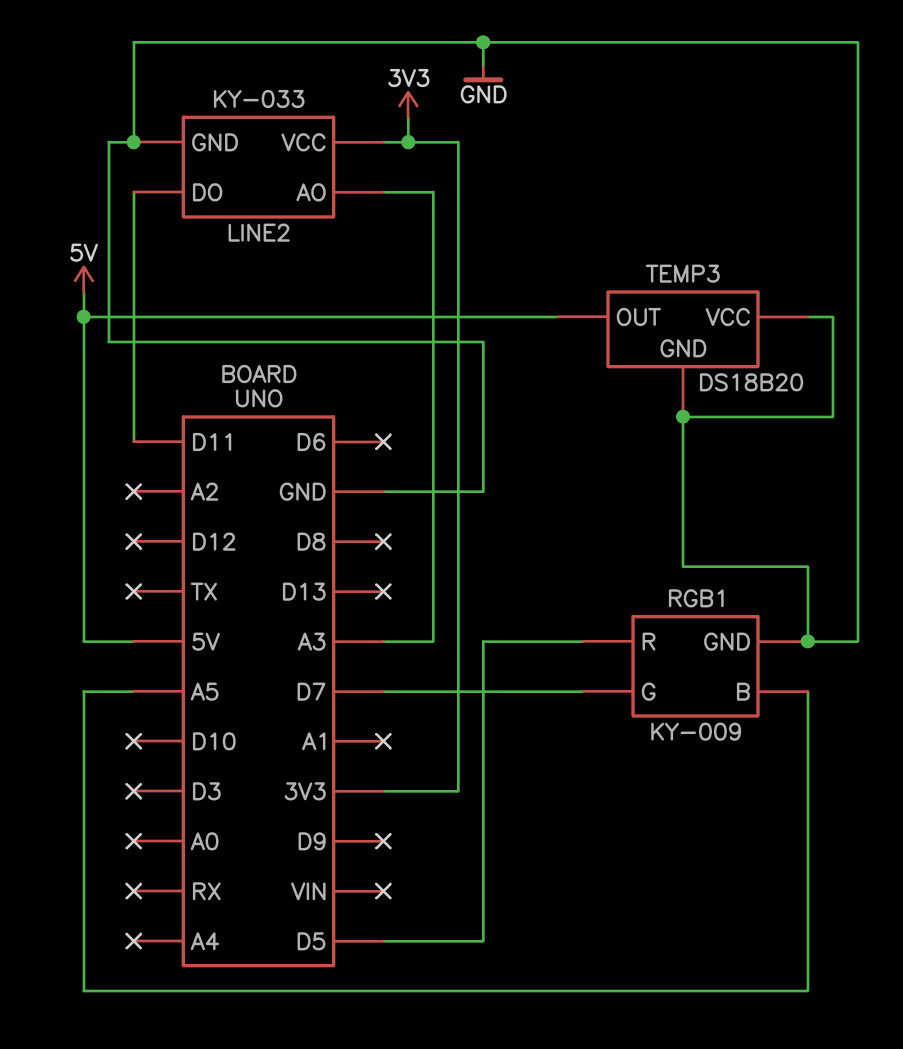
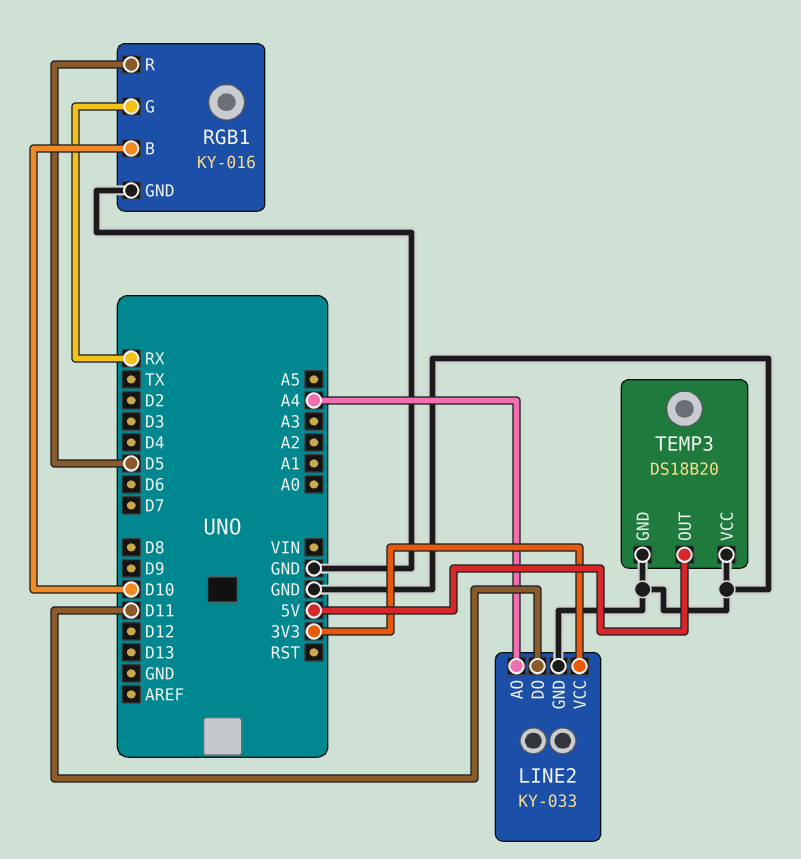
LINE2 pin AO: A3 -> A4
RGB1: KY-009 -> KY-016
RGB1 pin B: A5 -> D10
RGB1 pin G: D7 -> RX

